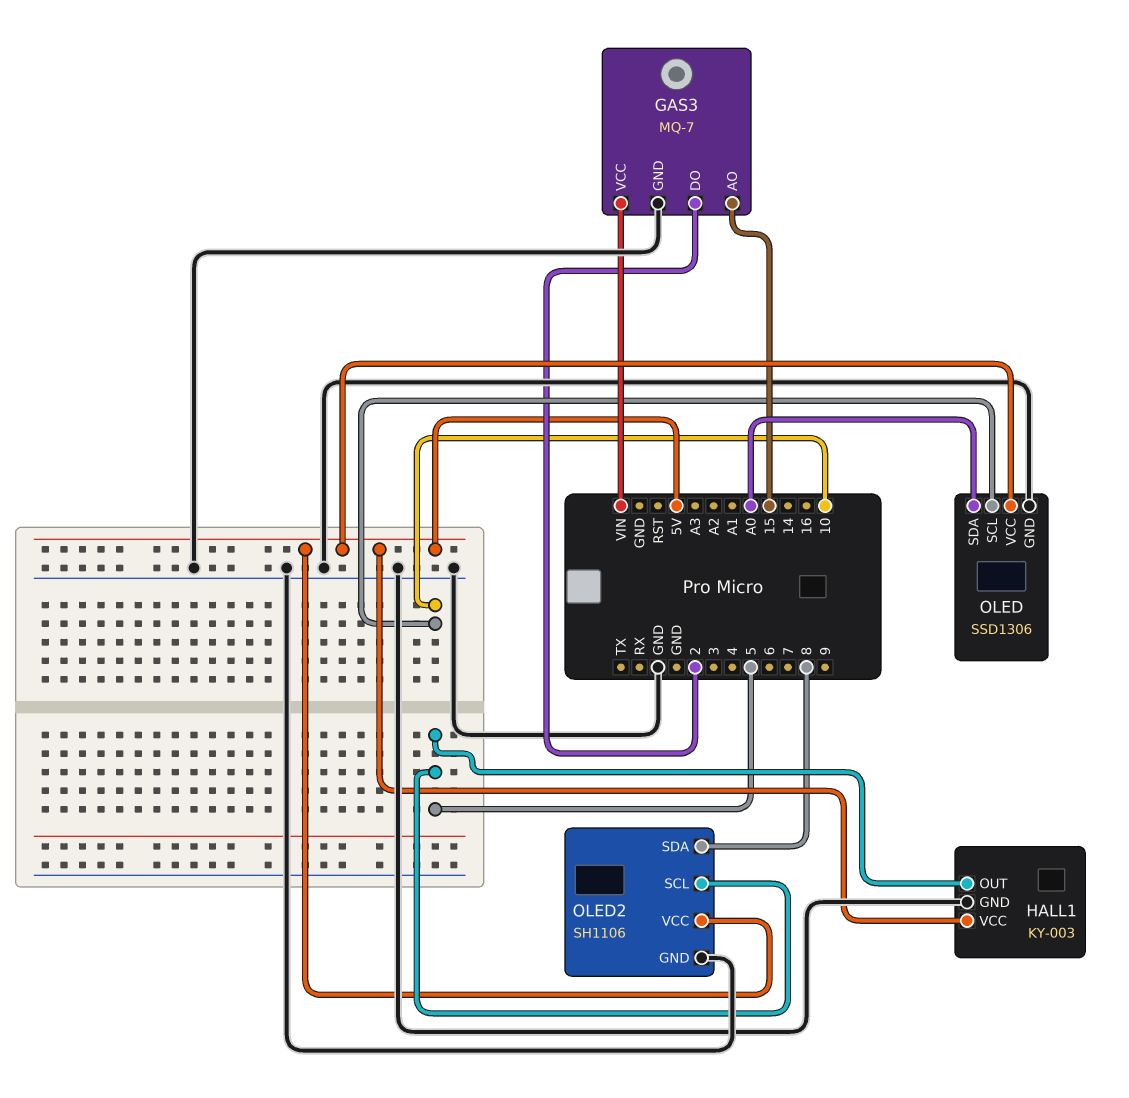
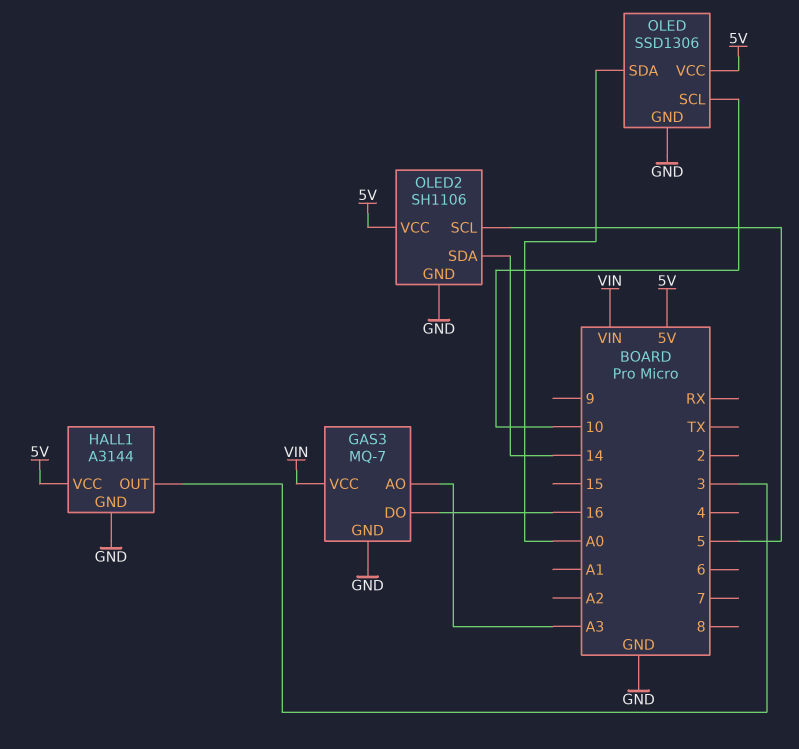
GAS3 pin AO: 15 -> A3
GAS3 pin DO: 2 -> 16
HALL1: KY-003 -> A3144
HALL1 pin OUT: 5 -> 3
OLED2 pin SDA: 8 -> 14

